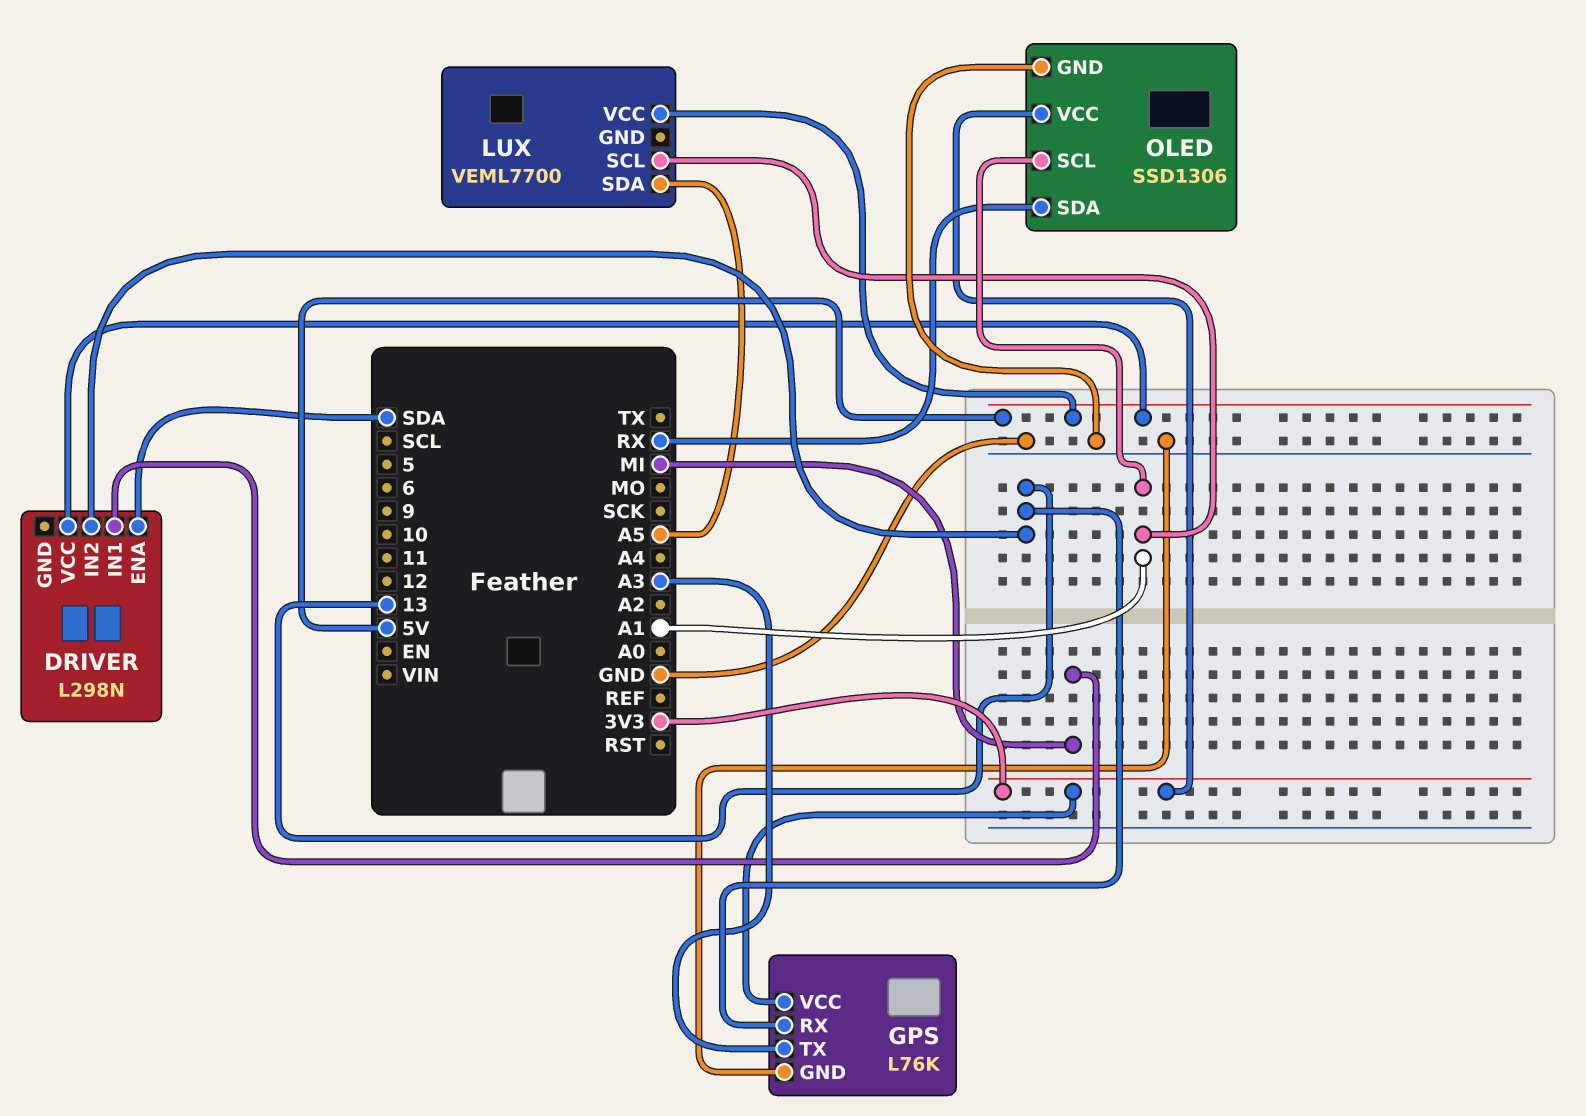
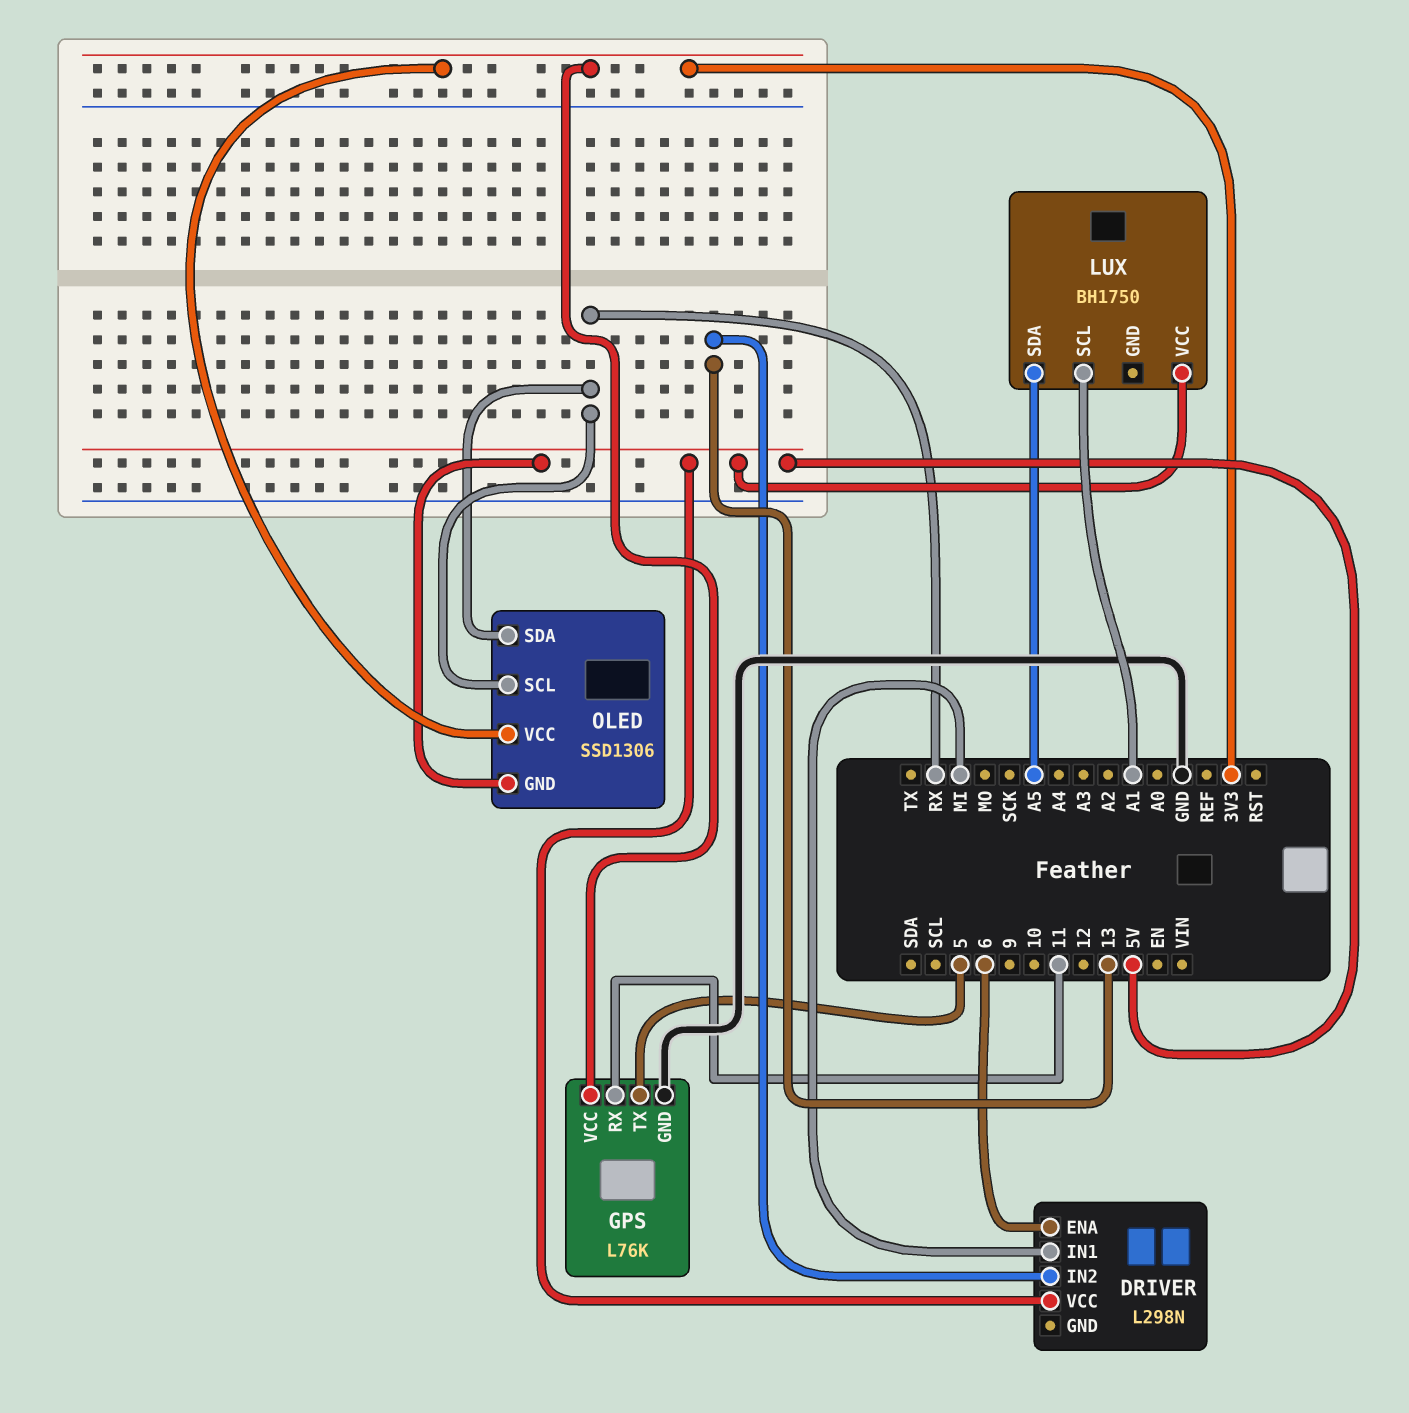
DRIVER pin ENA: SDA -> 6
GPS pin RX: 13 -> 11
GPS pin TX: A3 -> 5
LUX: VEML7700 -> BH1750
OLED pin GND: GND -> 5V
OLED pin SCL: A1 -> RX

